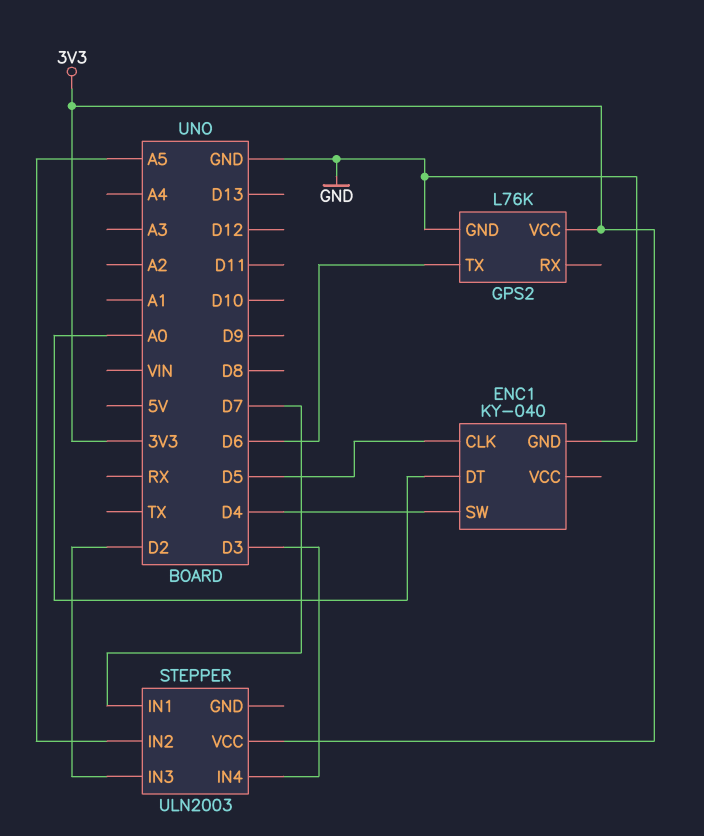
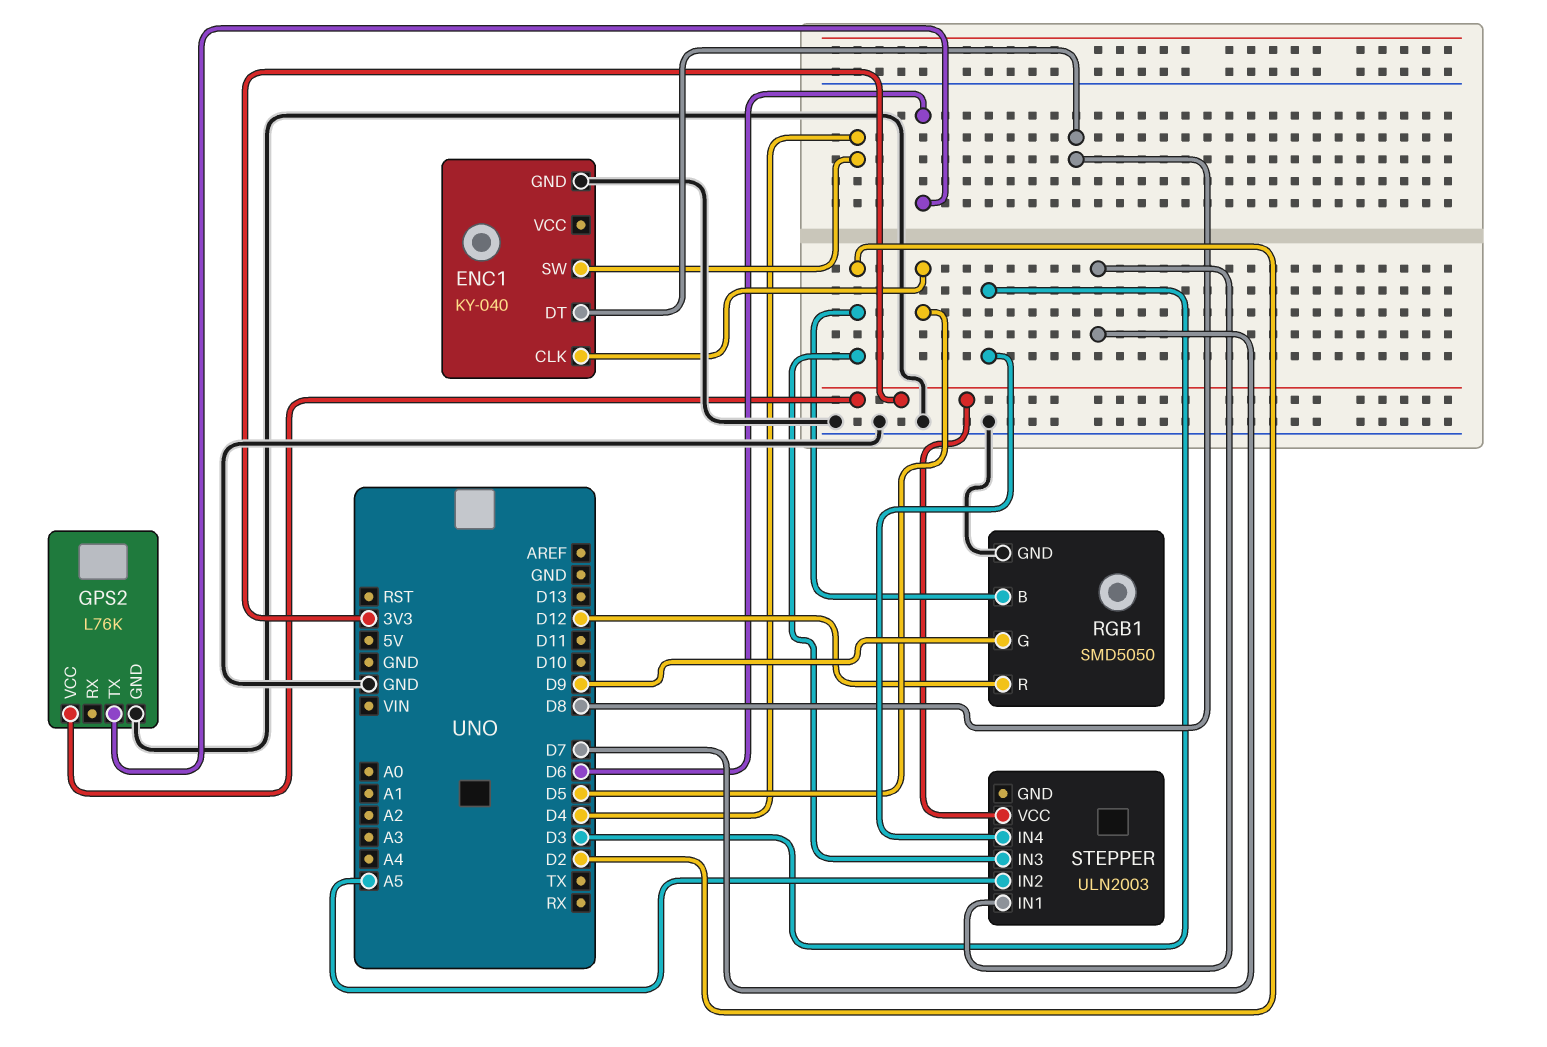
ENC1 pin DT: A0 -> D8
RGB1: none -> SMD5050
RGB1 pin B: none -> D2
RGB1 pin G: none -> D9
RGB1 pin GND: none -> GND
RGB1 pin R: none -> D12

